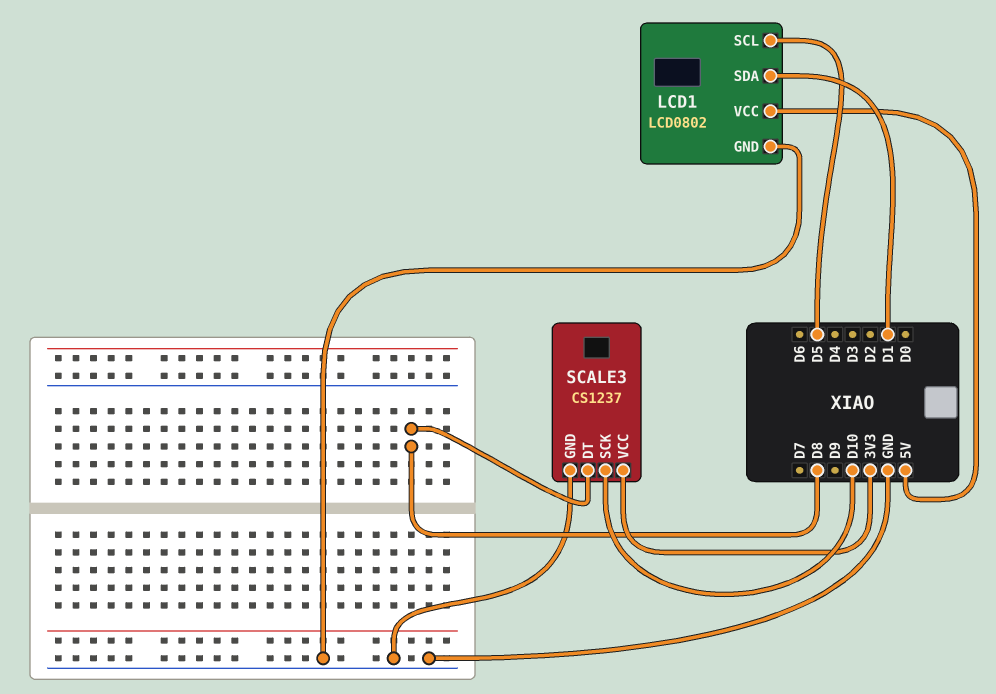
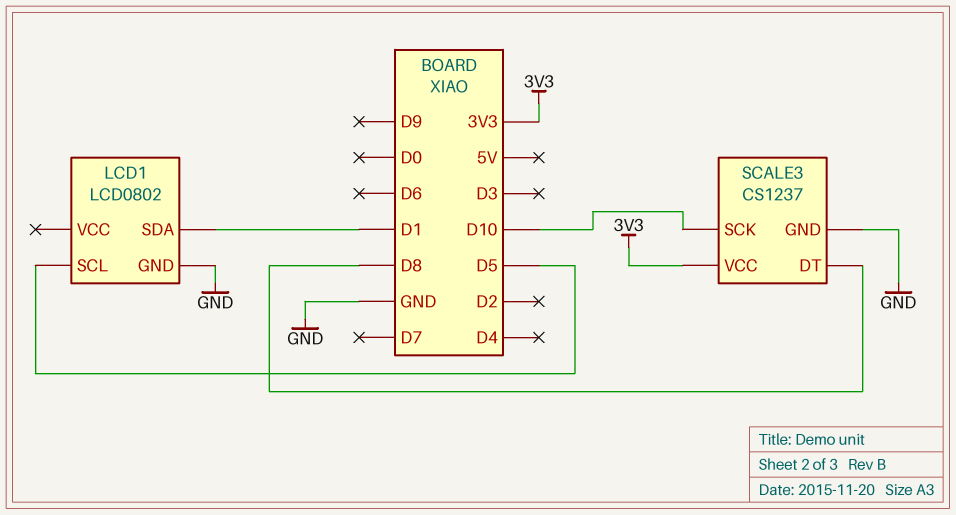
LCD1 pin VCC: 5V -> none

